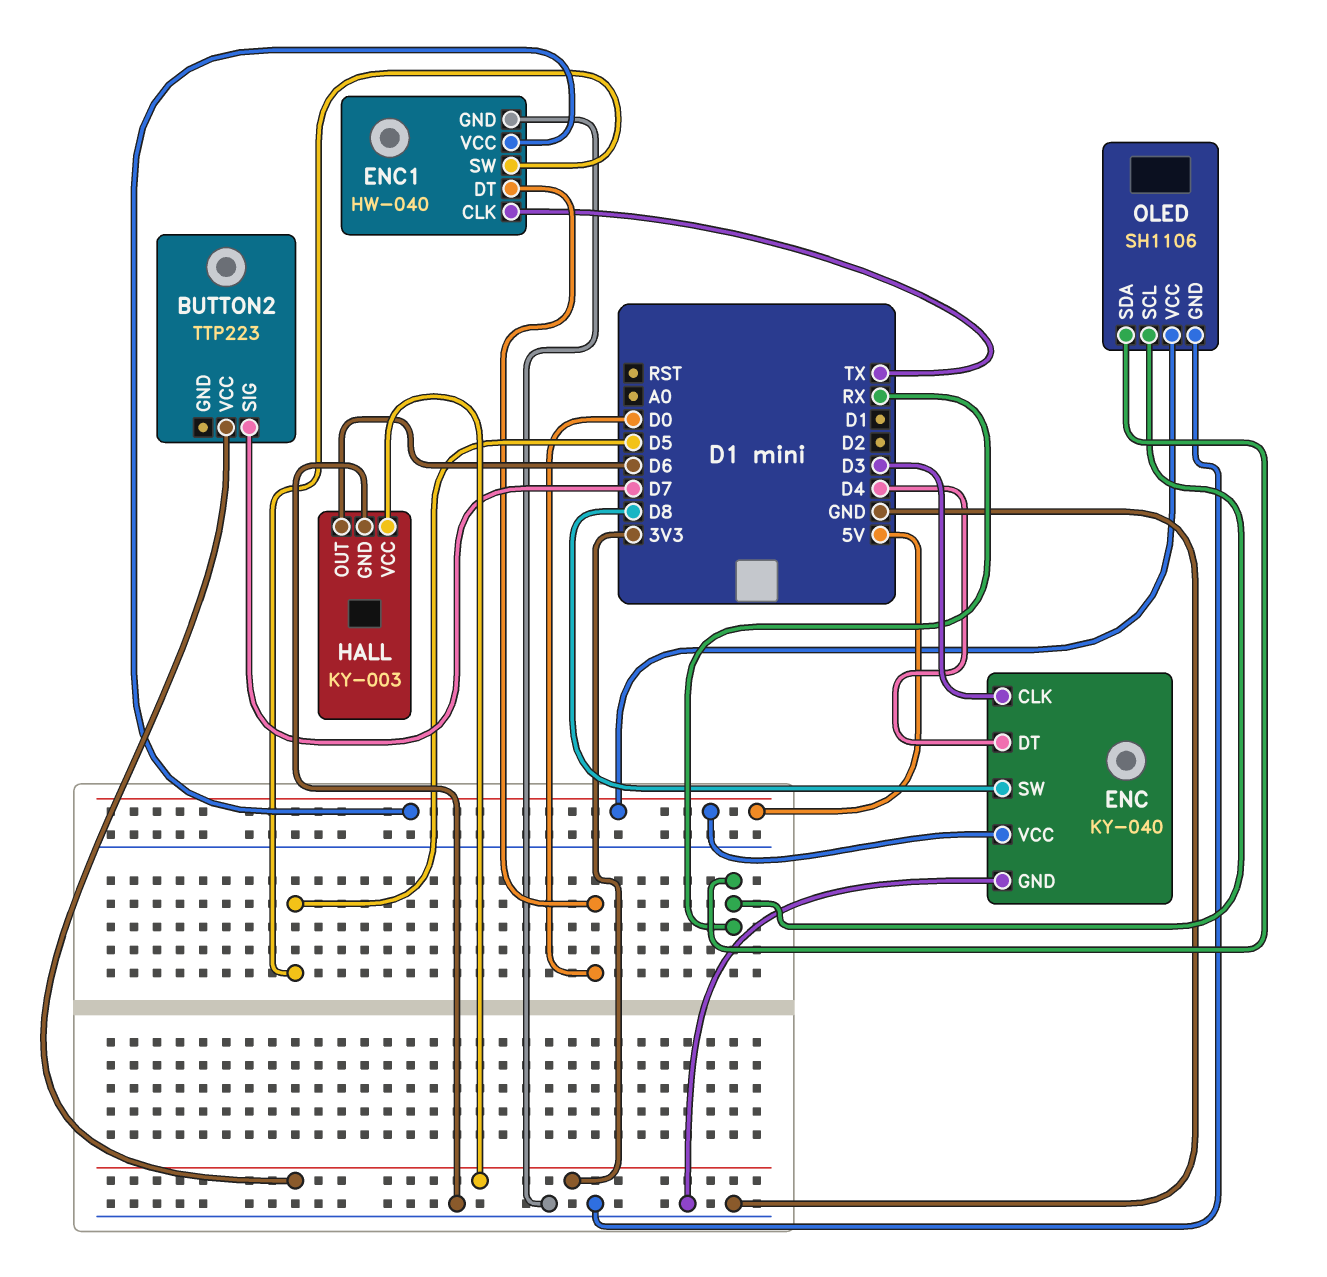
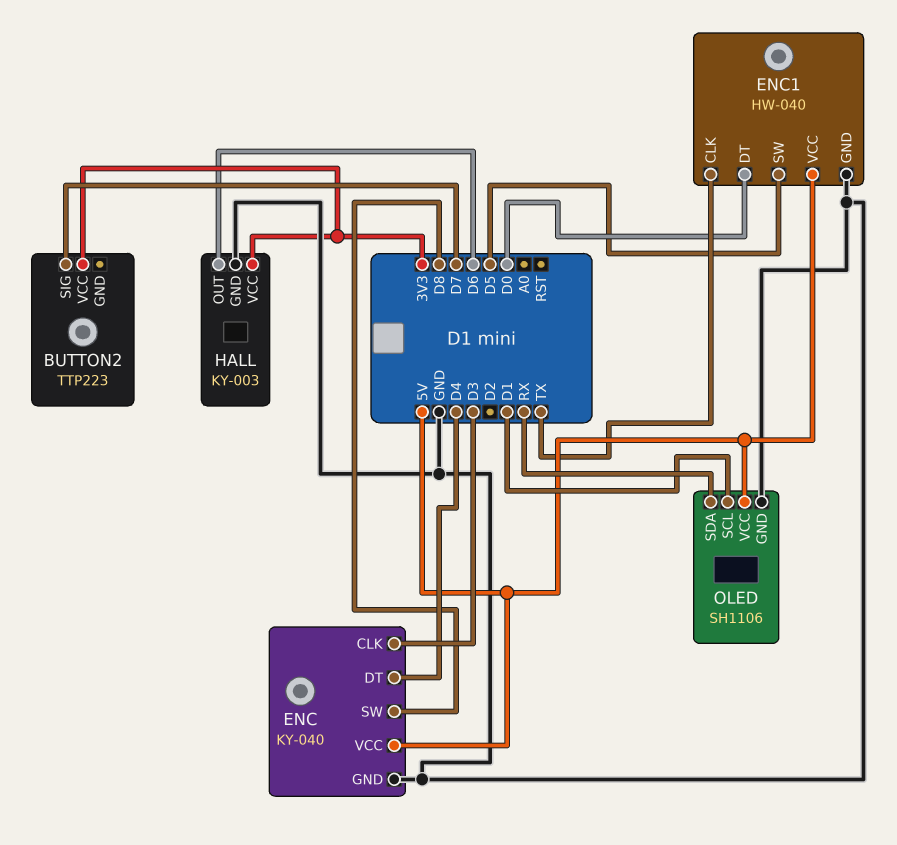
OLED pin SCL: RX -> D1

